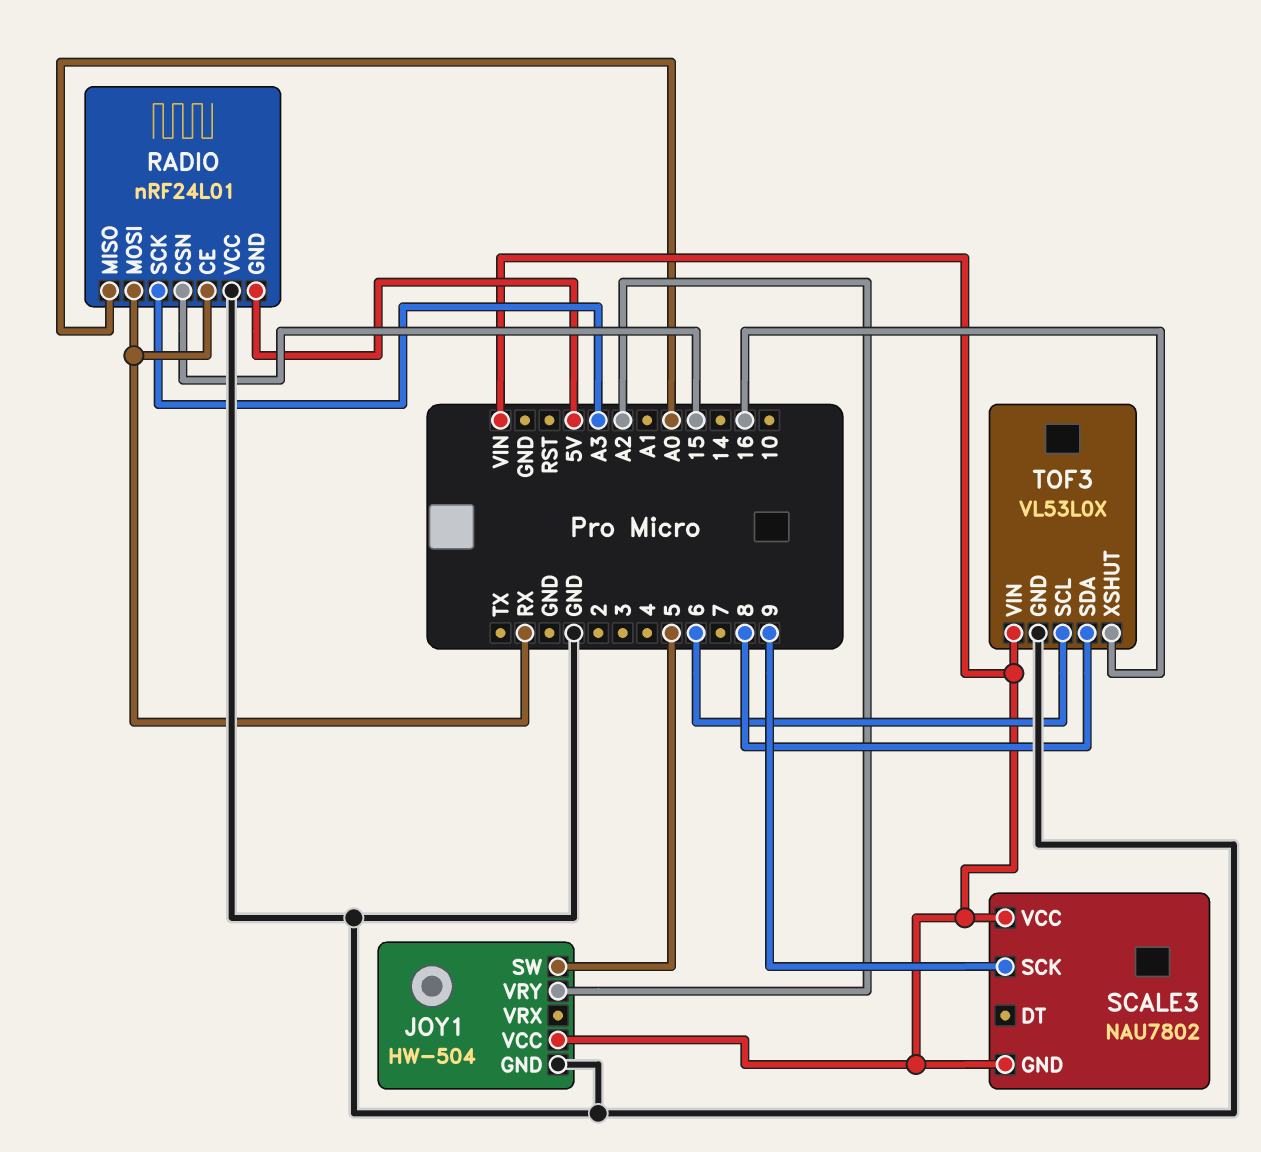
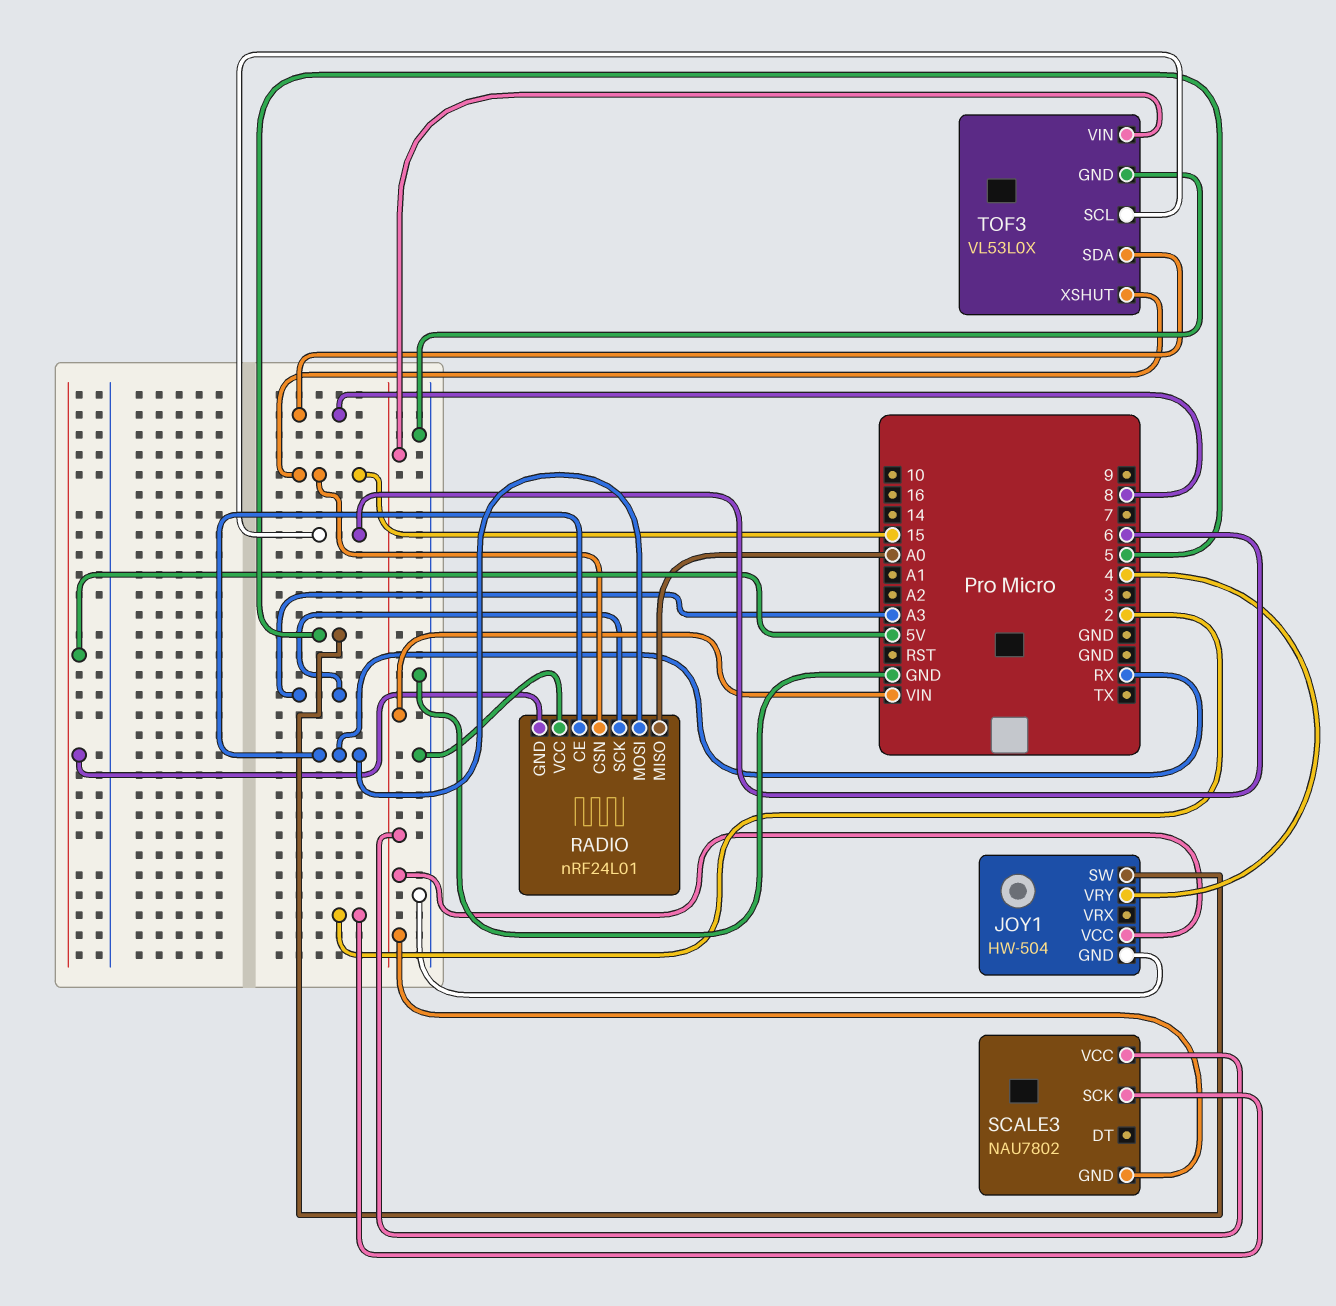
JOY1 pin VRY: A2 -> 4
SCALE3 pin SCK: 9 -> 2
TOF3 pin XSHUT: 16 -> 15

